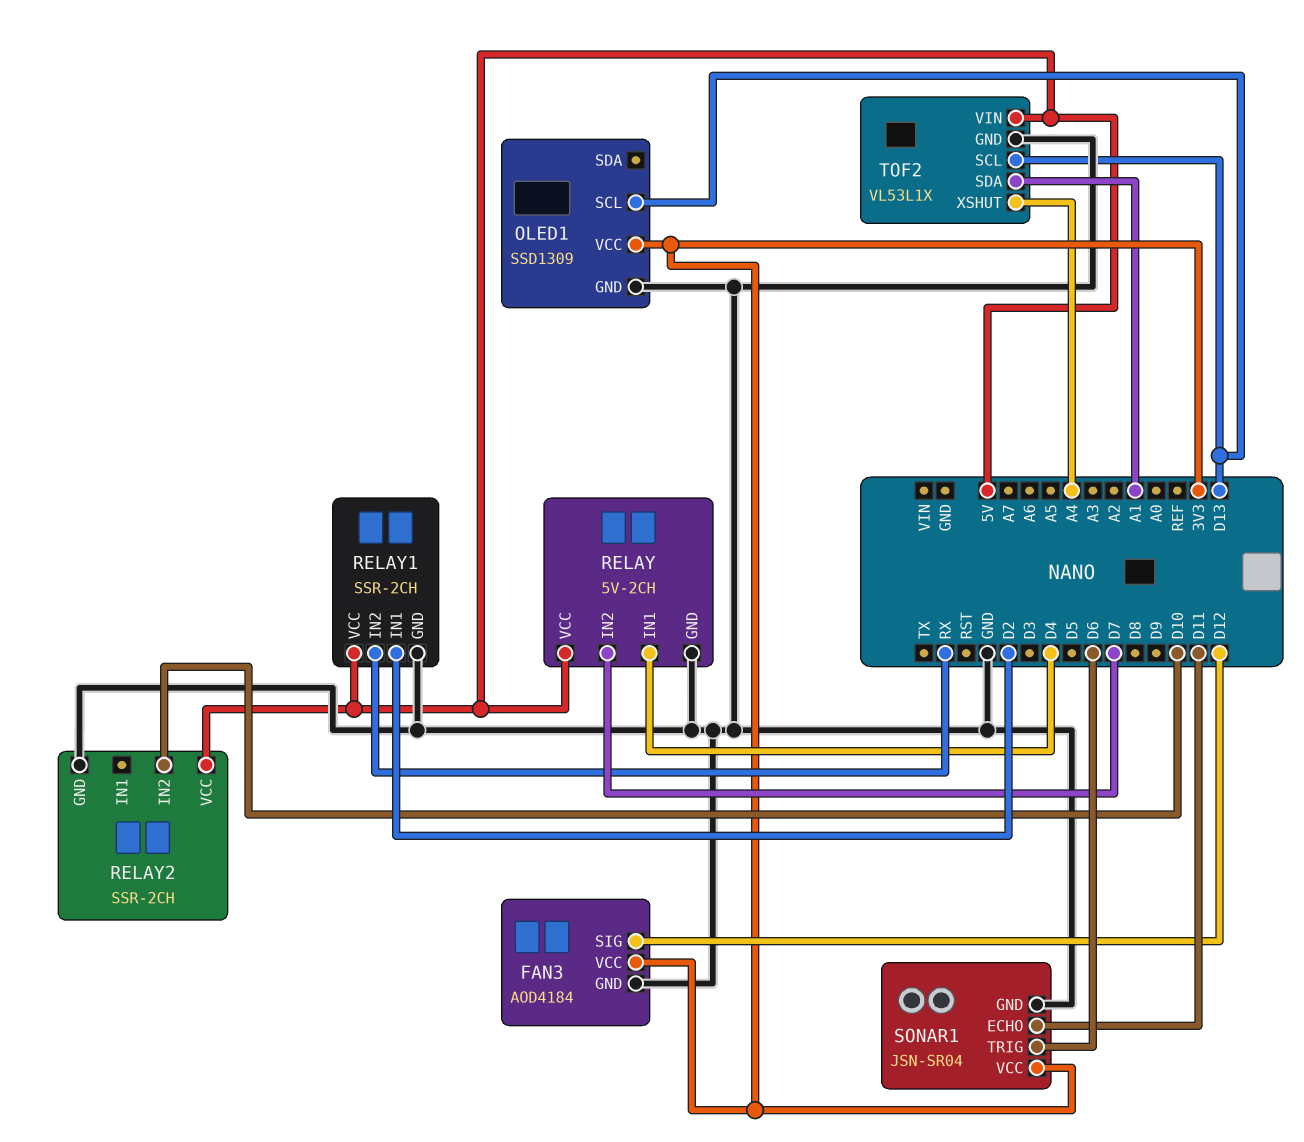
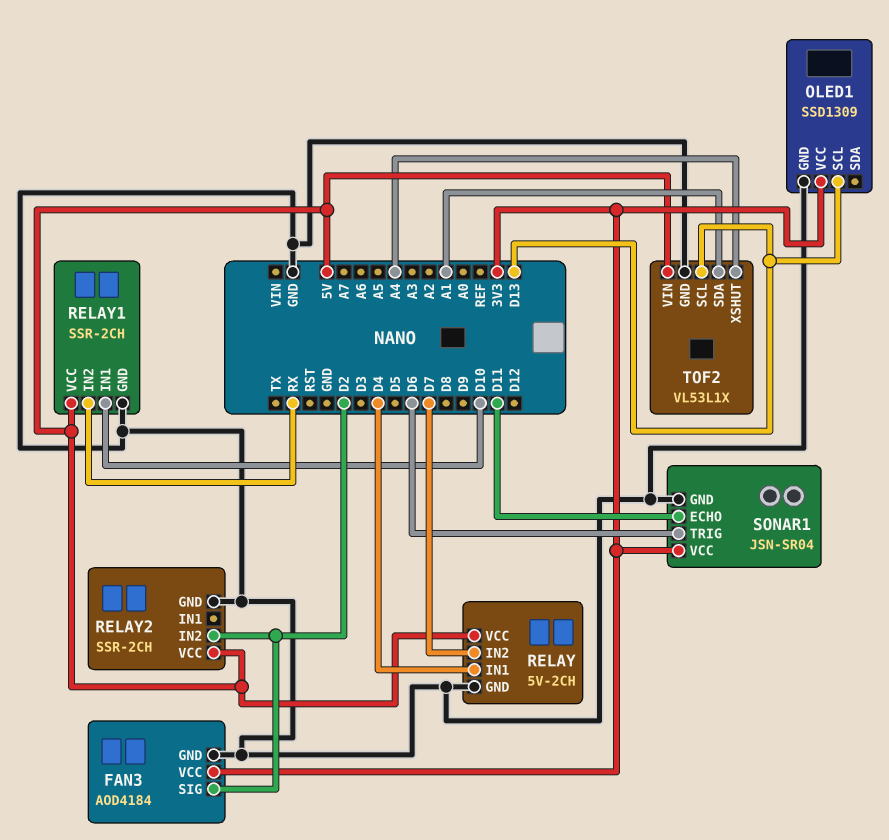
FAN3 pin SIG: D12 -> D2
RELAY1 pin IN1: D2 -> D10
RELAY2 pin IN2: D10 -> D2

